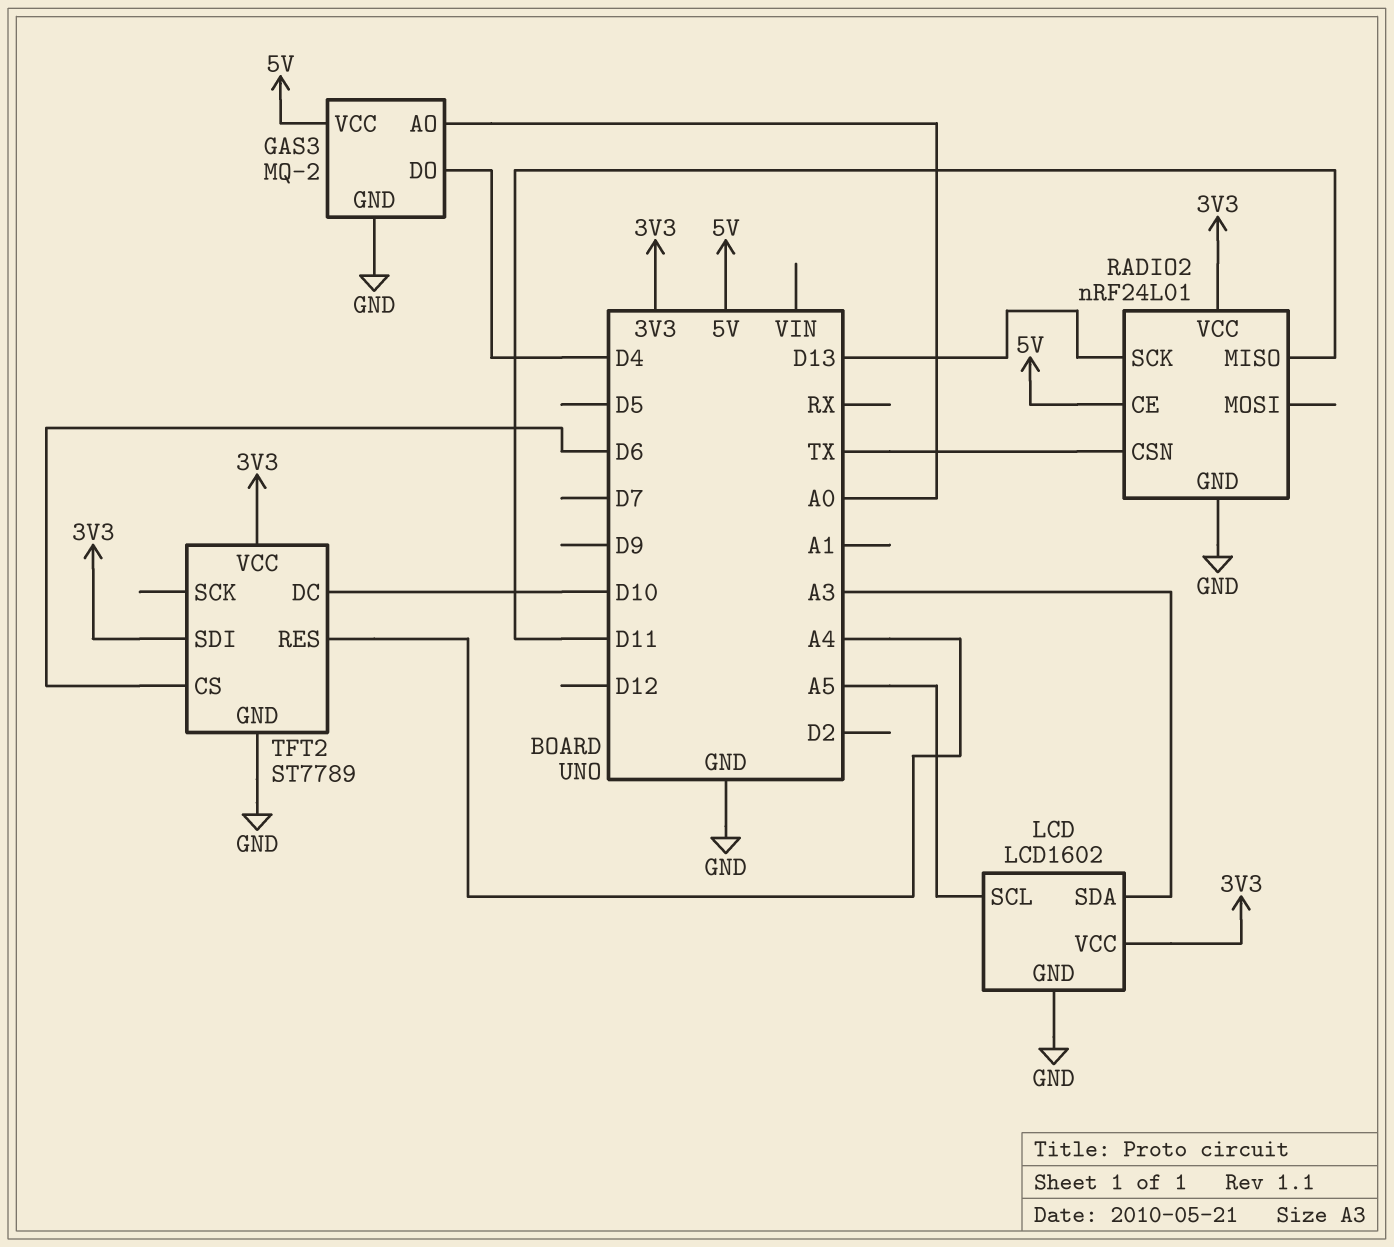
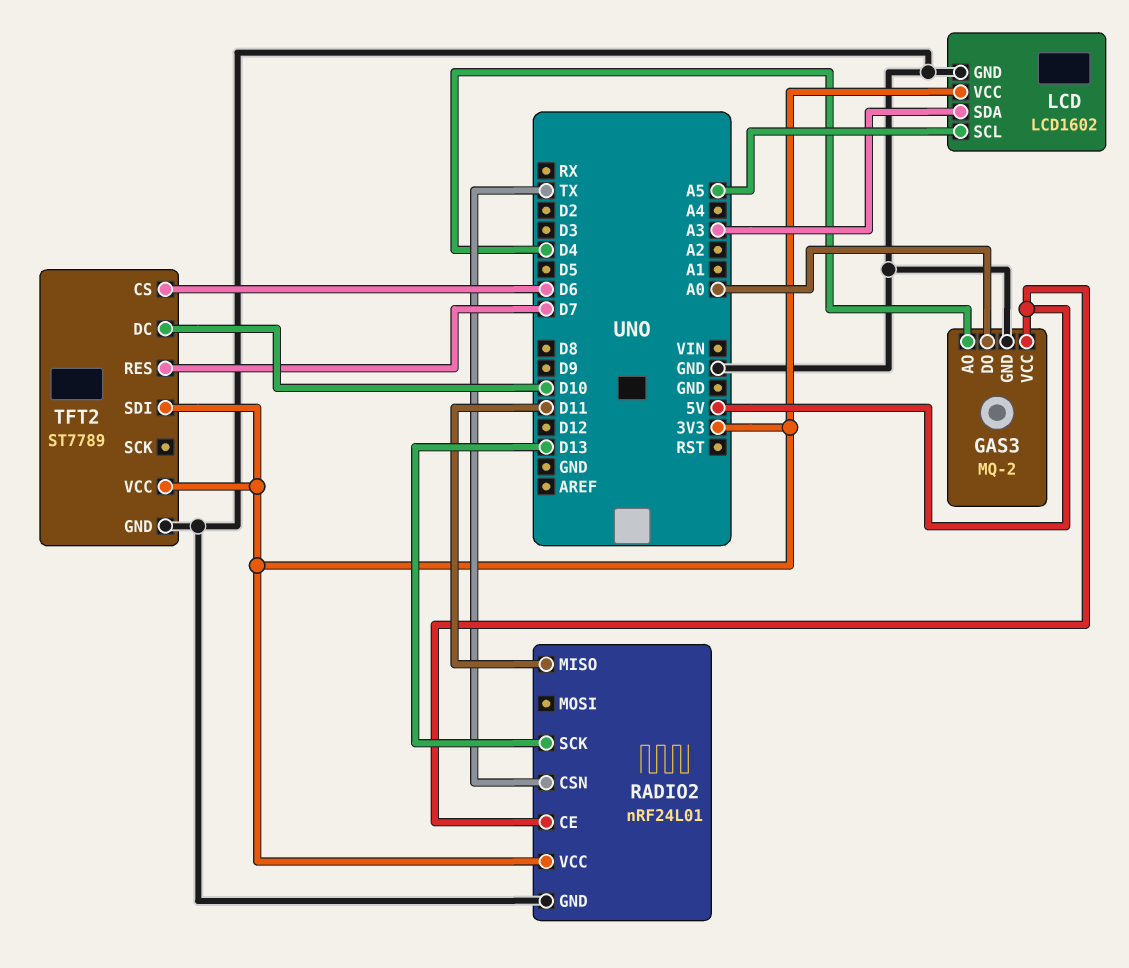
GAS3 pin AO: A0 -> D4
GAS3 pin DO: D4 -> A0
TFT2 pin RES: A4 -> D7

